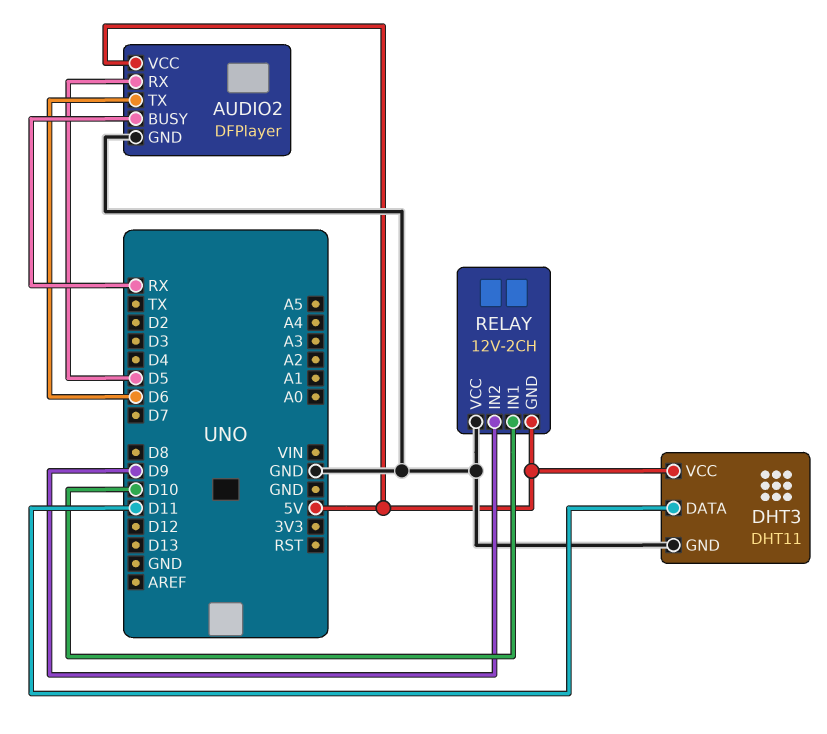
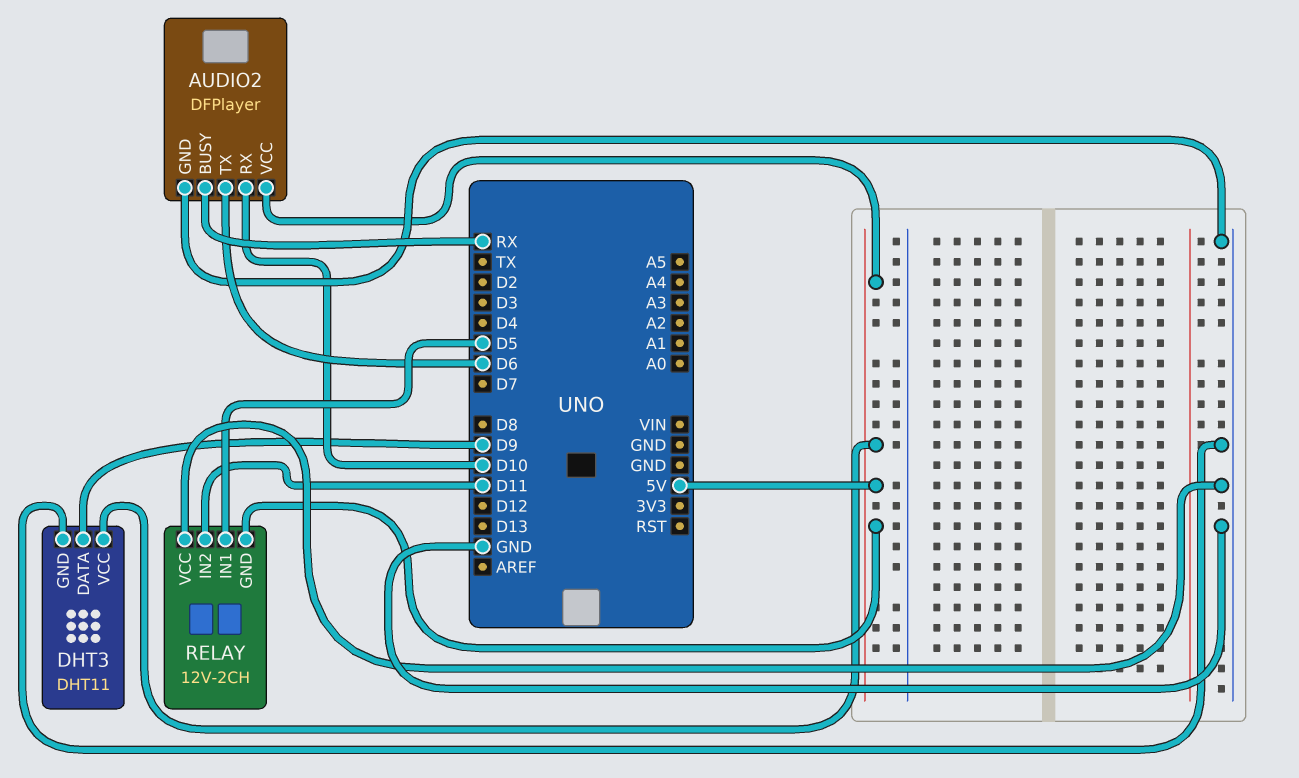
AUDIO2 pin RX: D5 -> D10
DHT3 pin DATA: D11 -> D9
RELAY pin IN1: D10 -> D5
RELAY pin IN2: D9 -> D11

